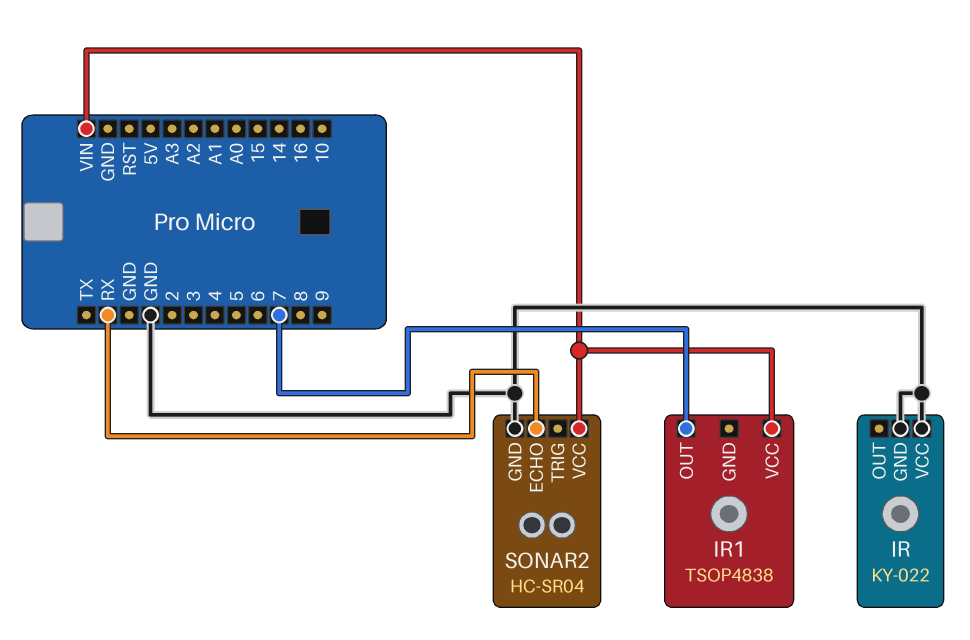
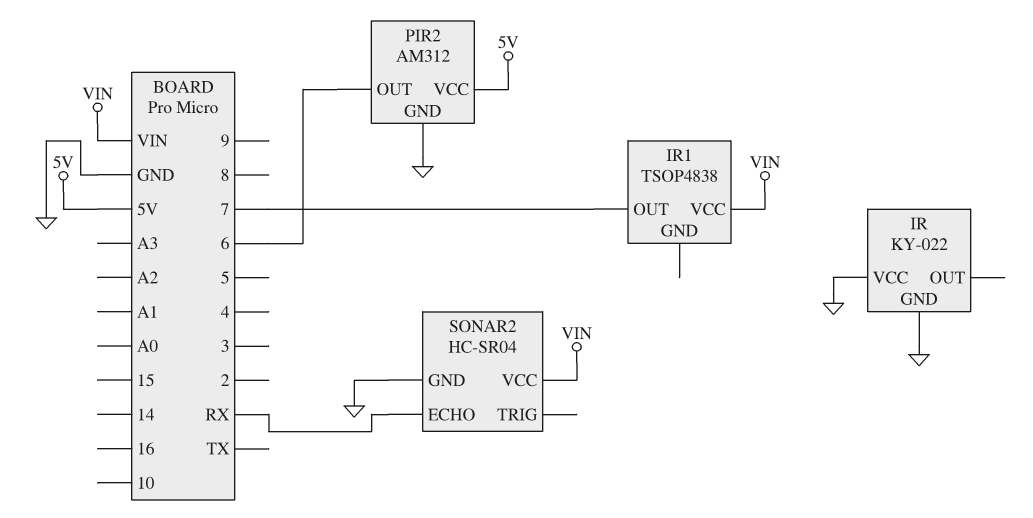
PIR2: none -> AM312
PIR2 pin GND: none -> GND
PIR2 pin OUT: none -> 6
PIR2 pin VCC: none -> 5V

